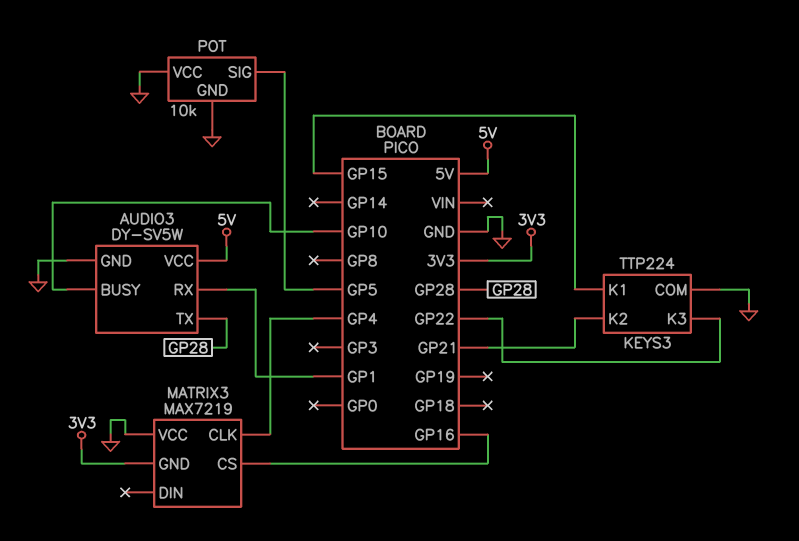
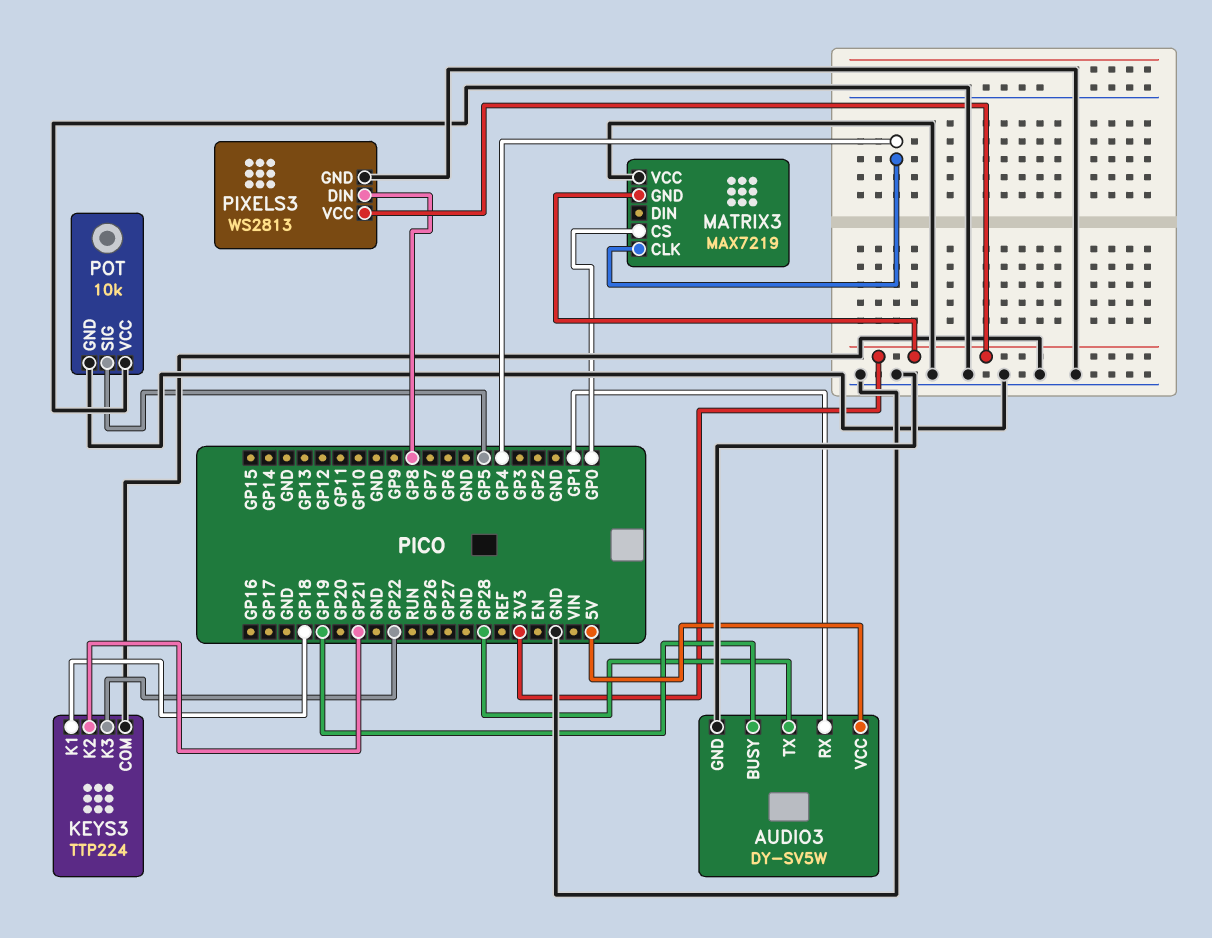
AUDIO3 pin BUSY: GP10 -> GP19
KEYS3 pin K1: GP15 -> GP18
MATRIX3 pin CS: GP16 -> GP0
PIXELS3: none -> WS2813
PIXELS3 pin DIN: none -> GP8
PIXELS3 pin GND: none -> GND
PIXELS3 pin VCC: none -> 3V3

